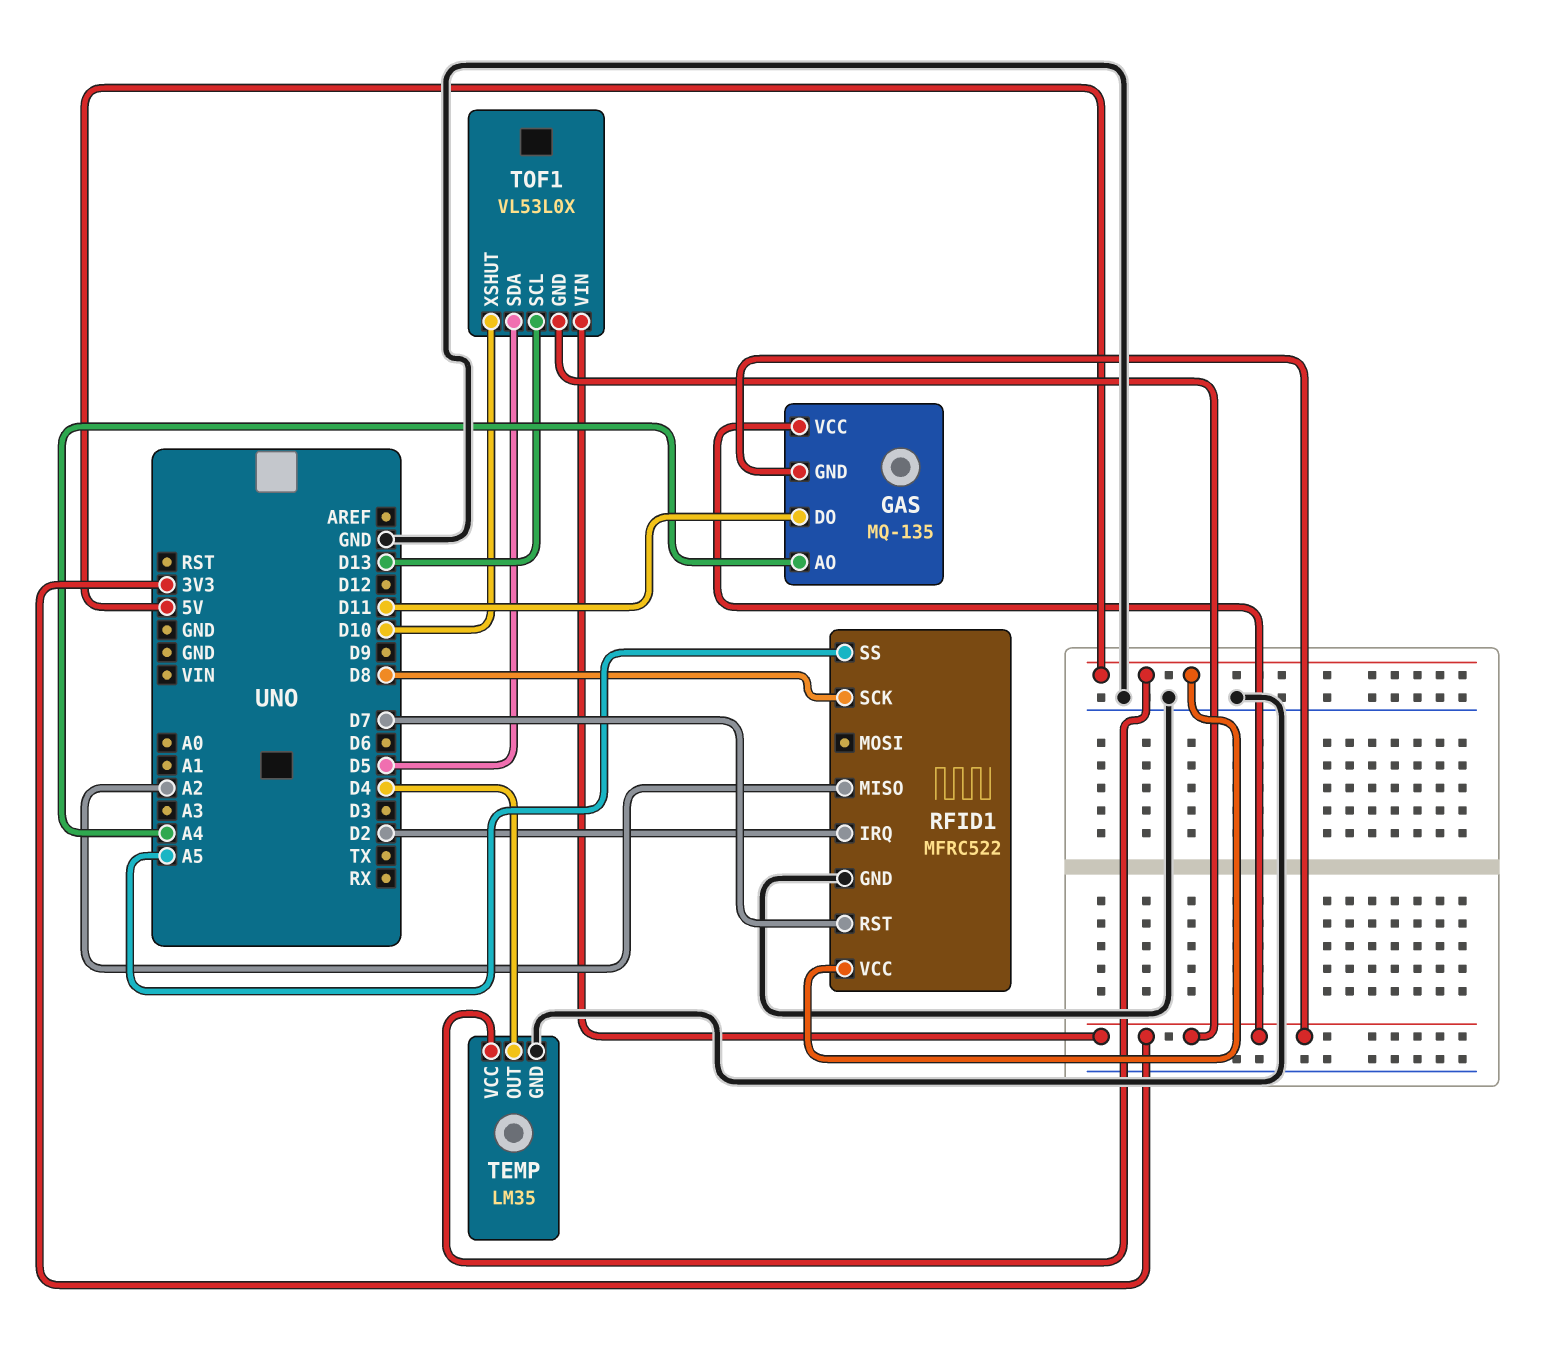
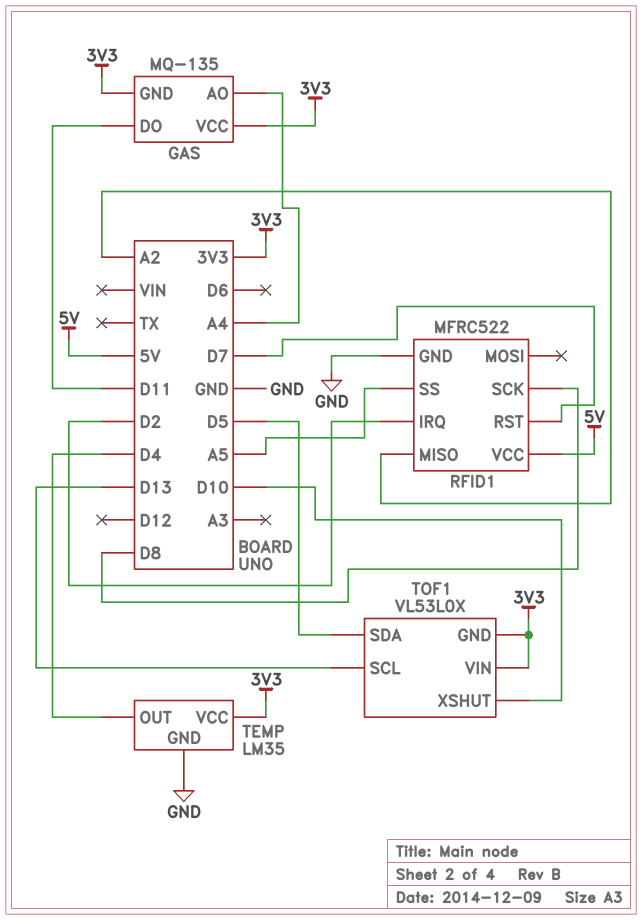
TEMP pin VCC: 5V -> 3V3

